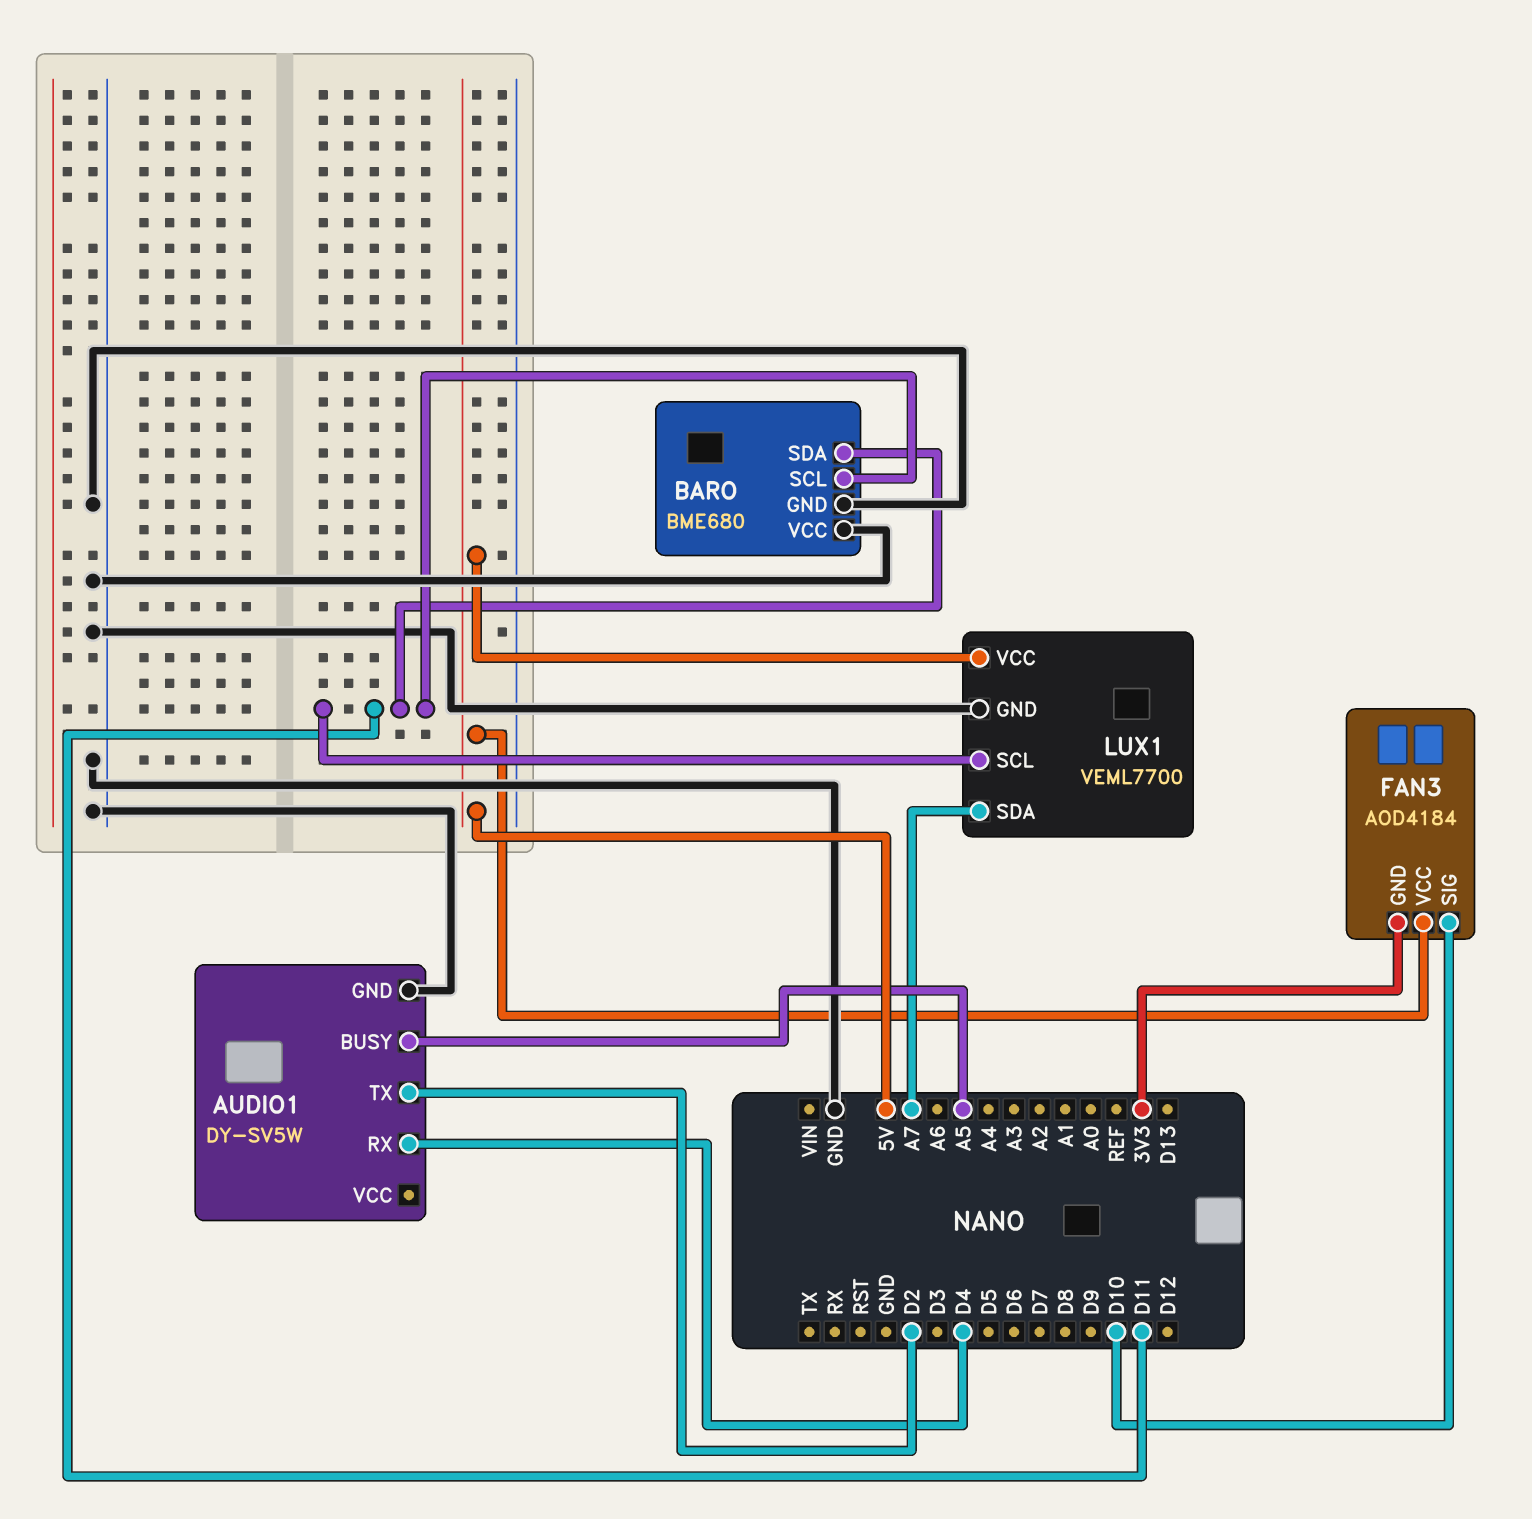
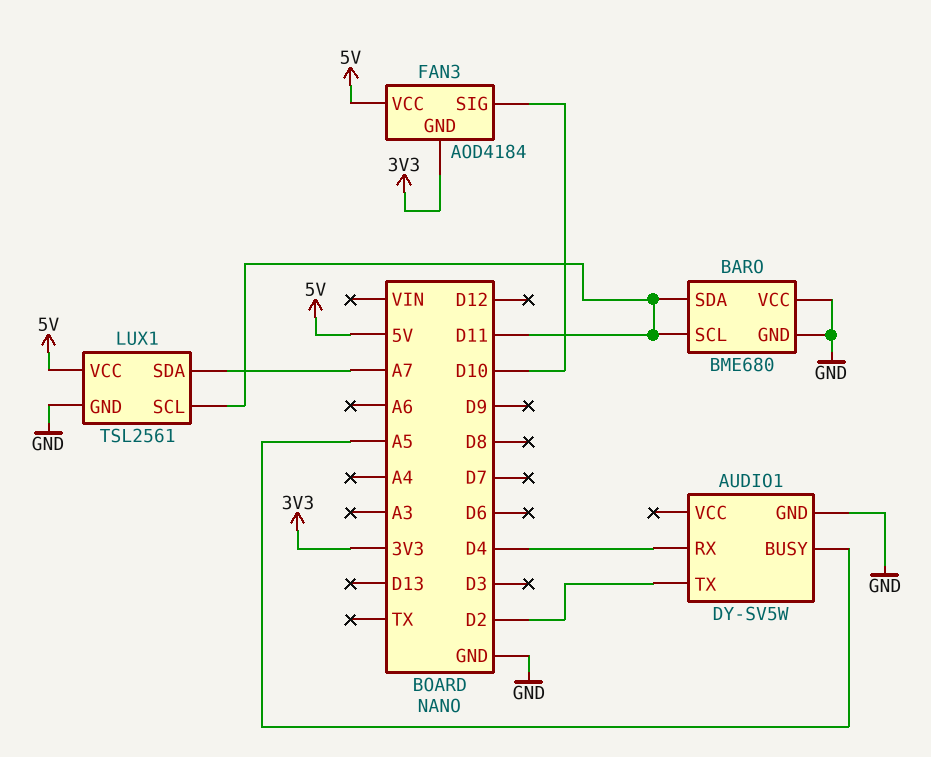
LUX1: VEML7700 -> TSL2561

